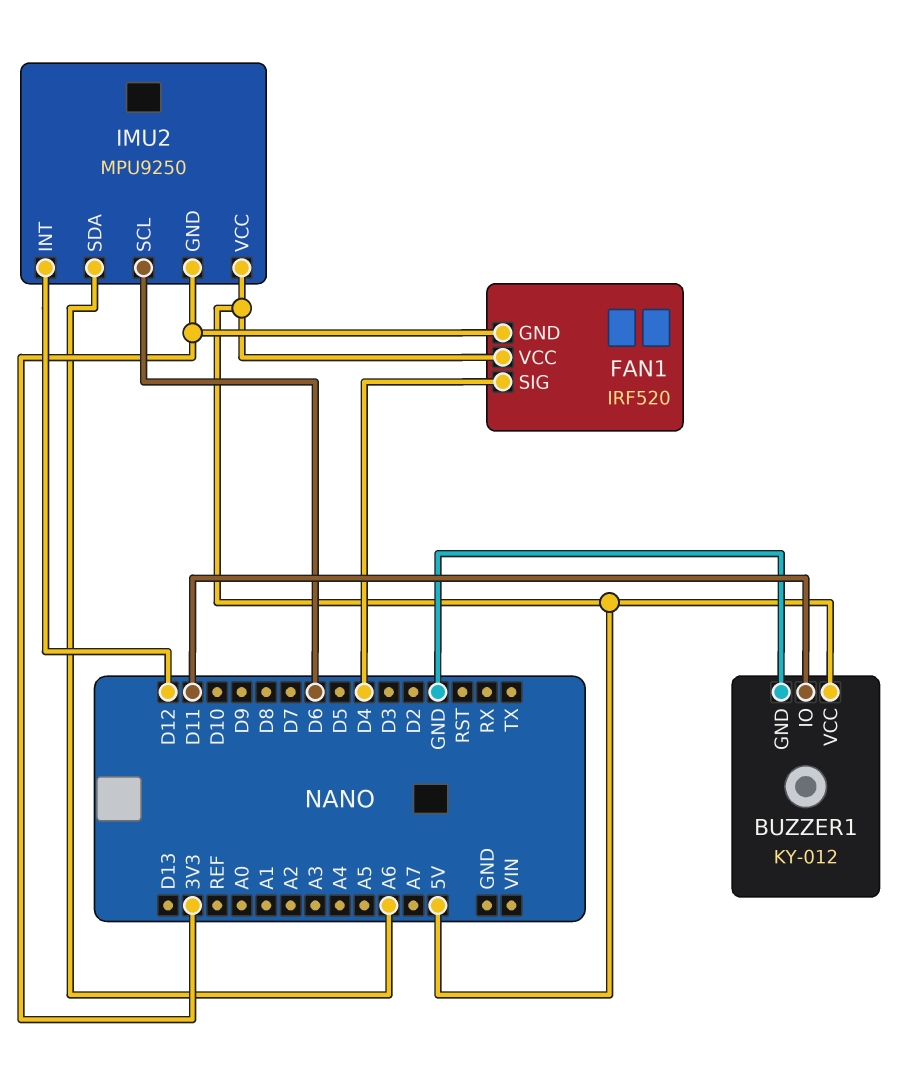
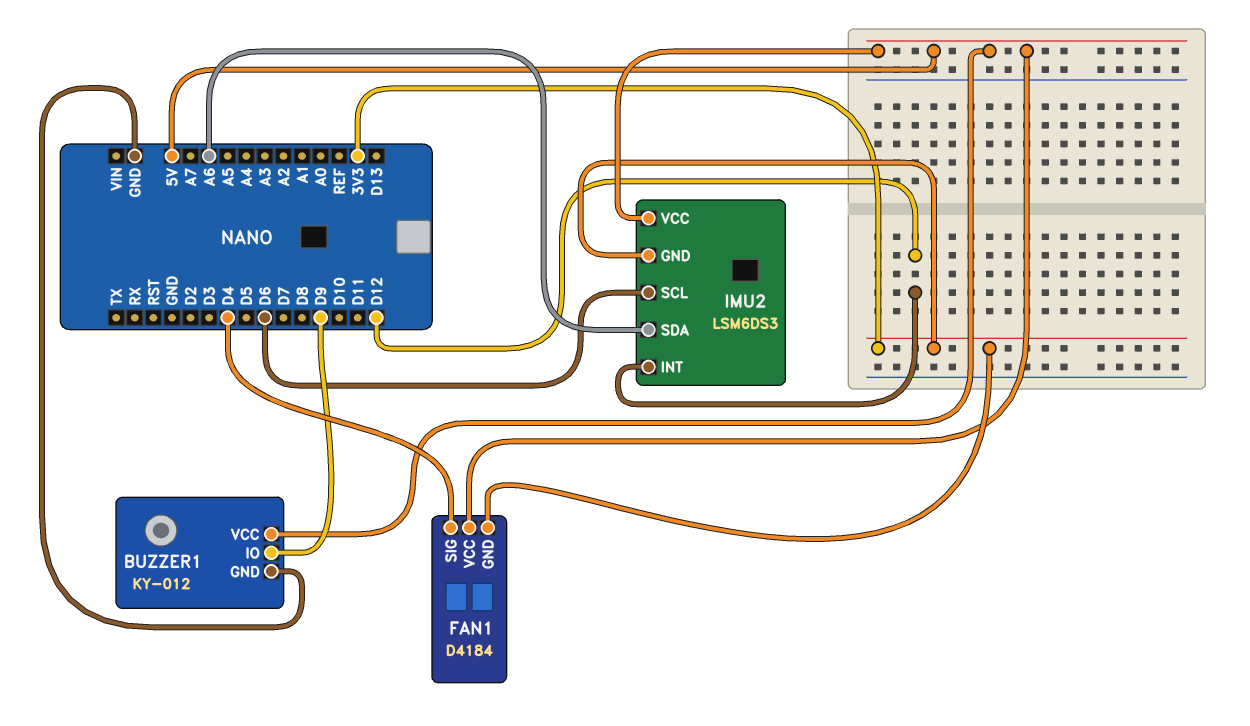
BUZZER1 pin IO: D11 -> D9
FAN1: IRF520 -> D4184
IMU2: MPU9250 -> LSM6DS3

